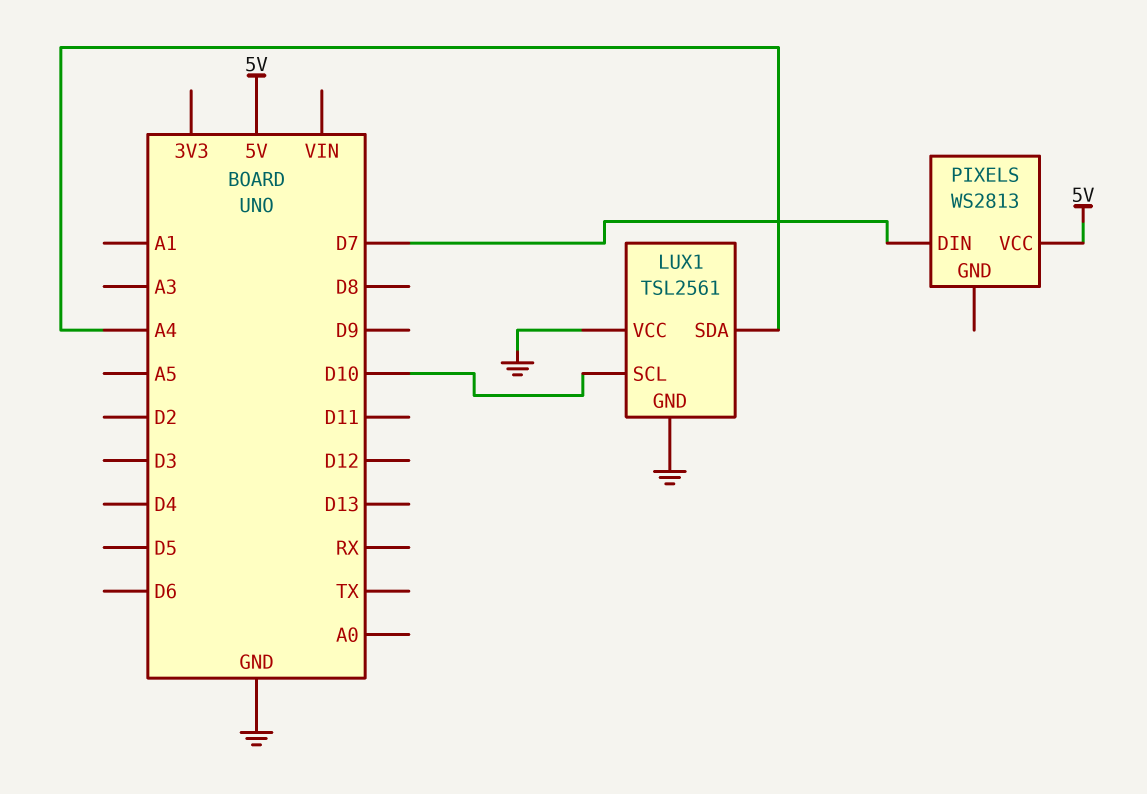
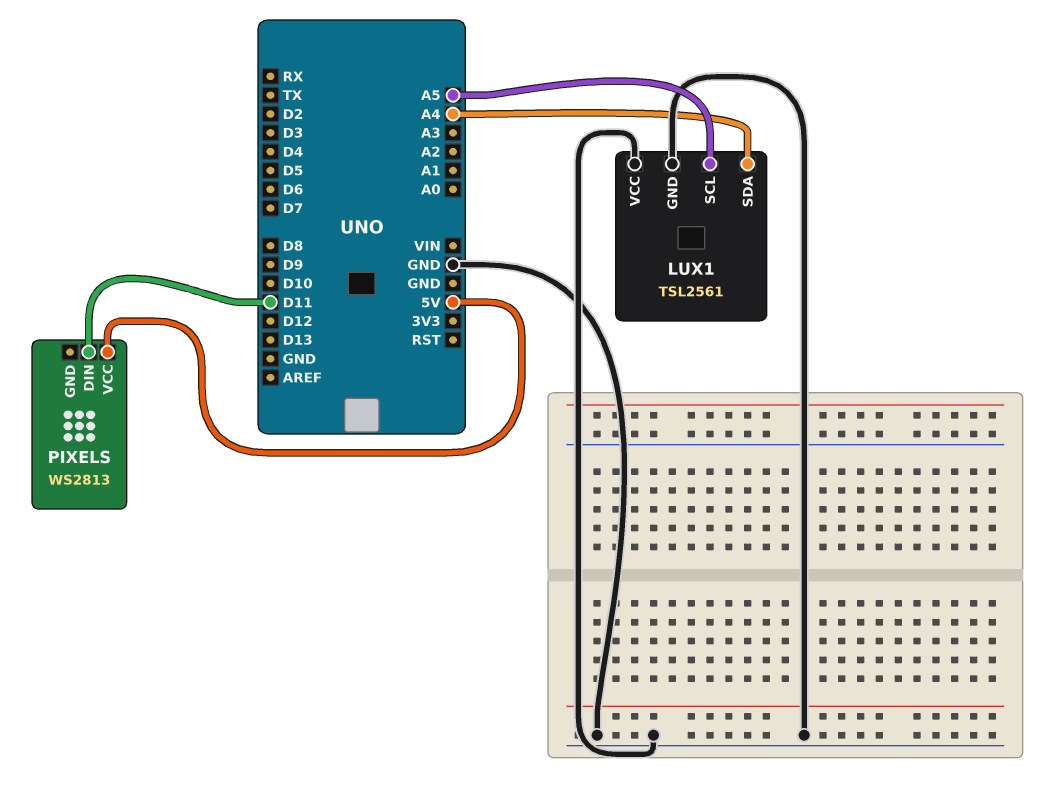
LUX1 pin SCL: D10 -> A5
PIXELS pin DIN: D7 -> D11

